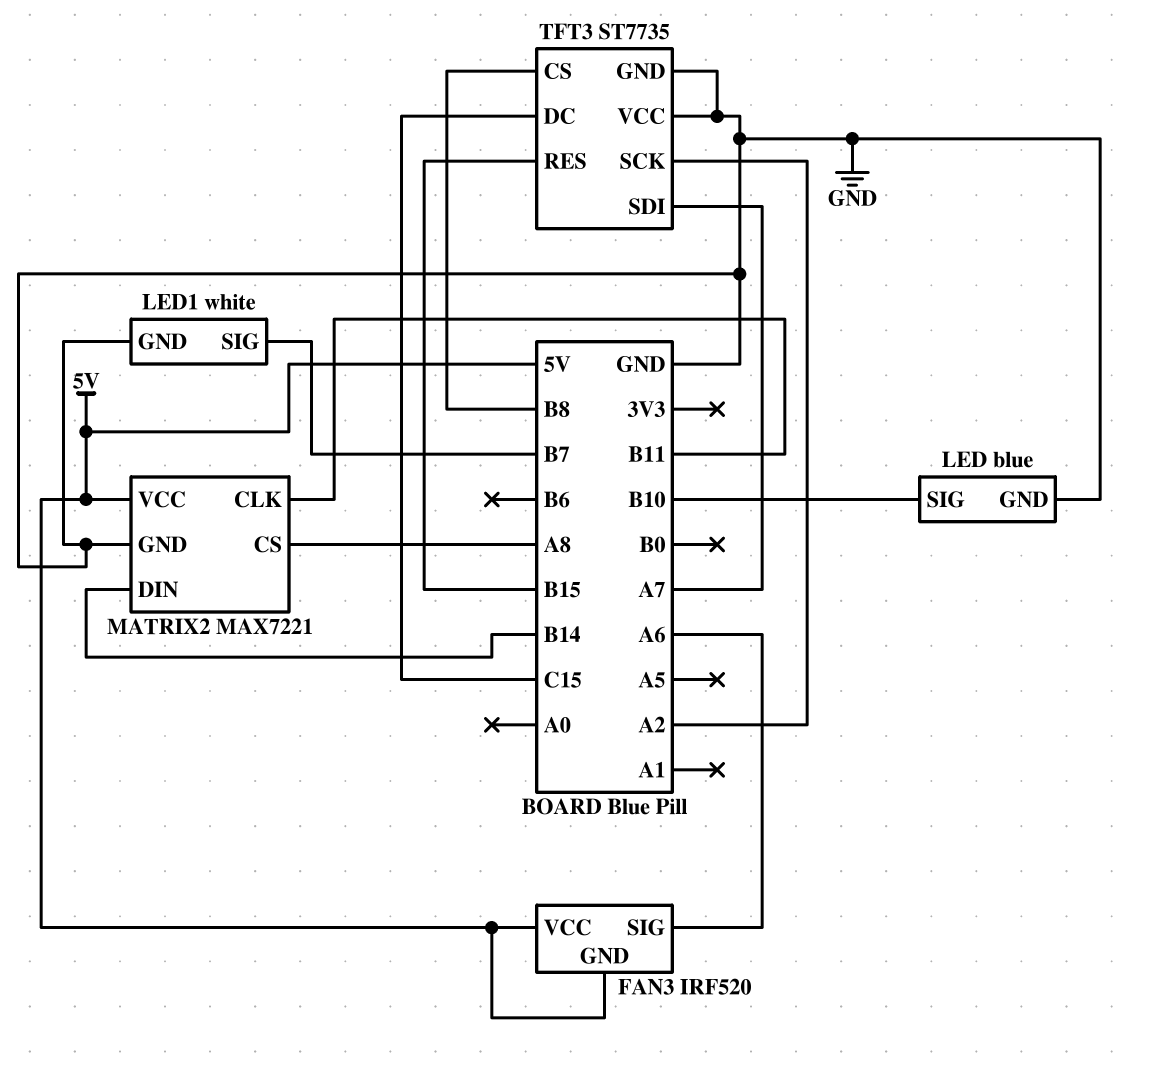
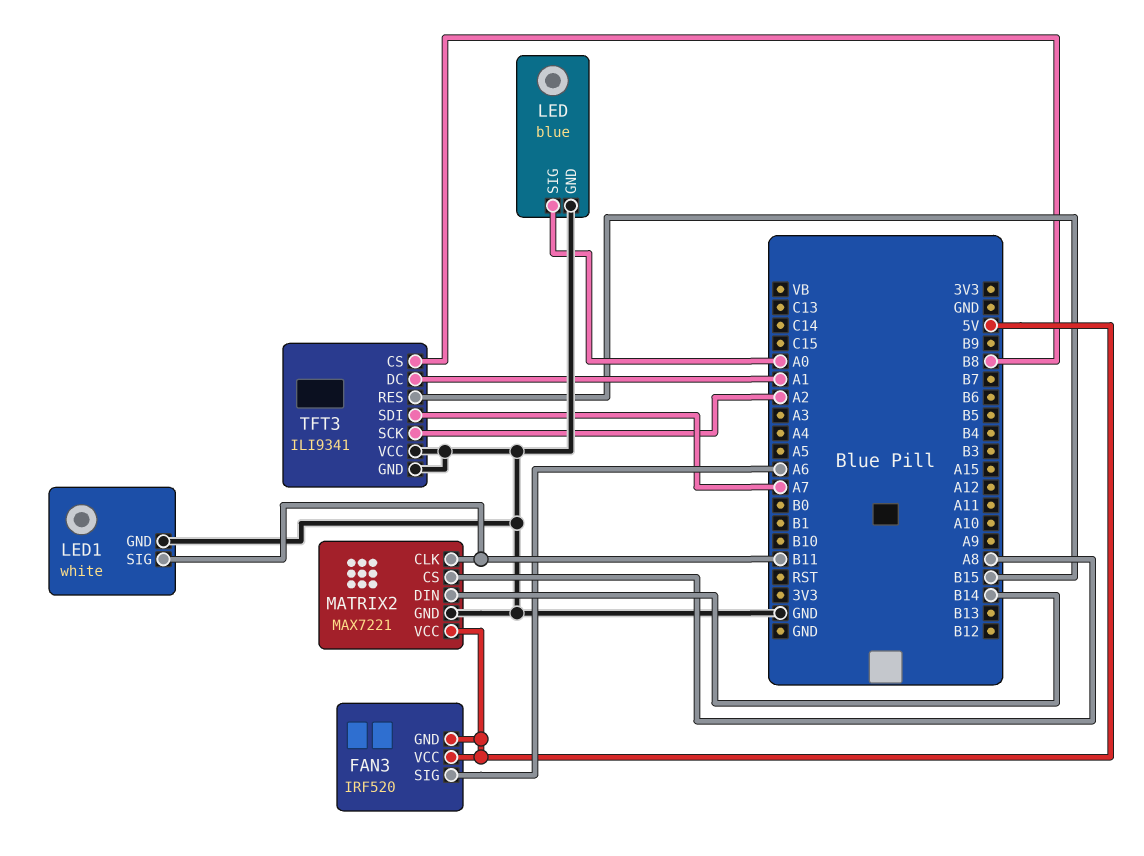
LED pin SIG: B10 -> A0
LED1 pin SIG: B7 -> B11
TFT3: ST7735 -> ILI9341
TFT3 pin DC: C15 -> A1

